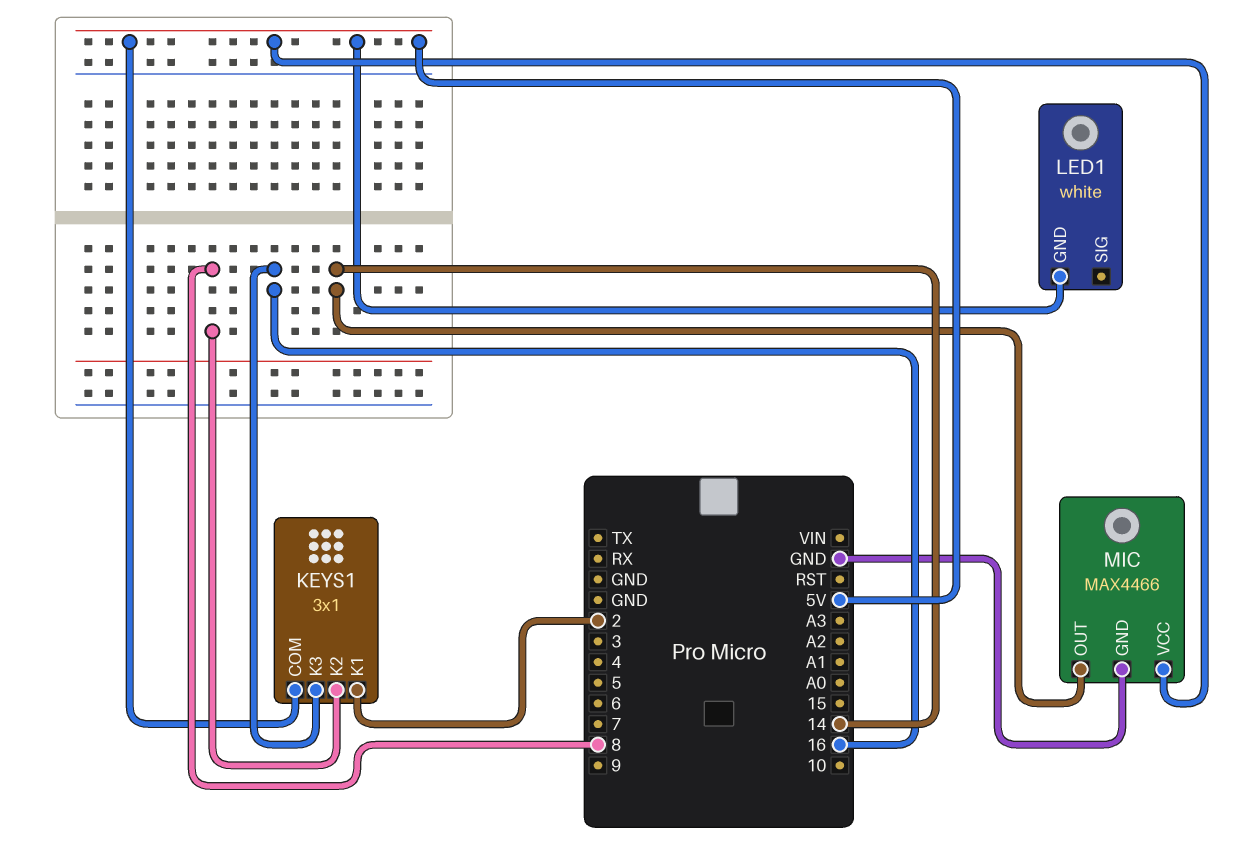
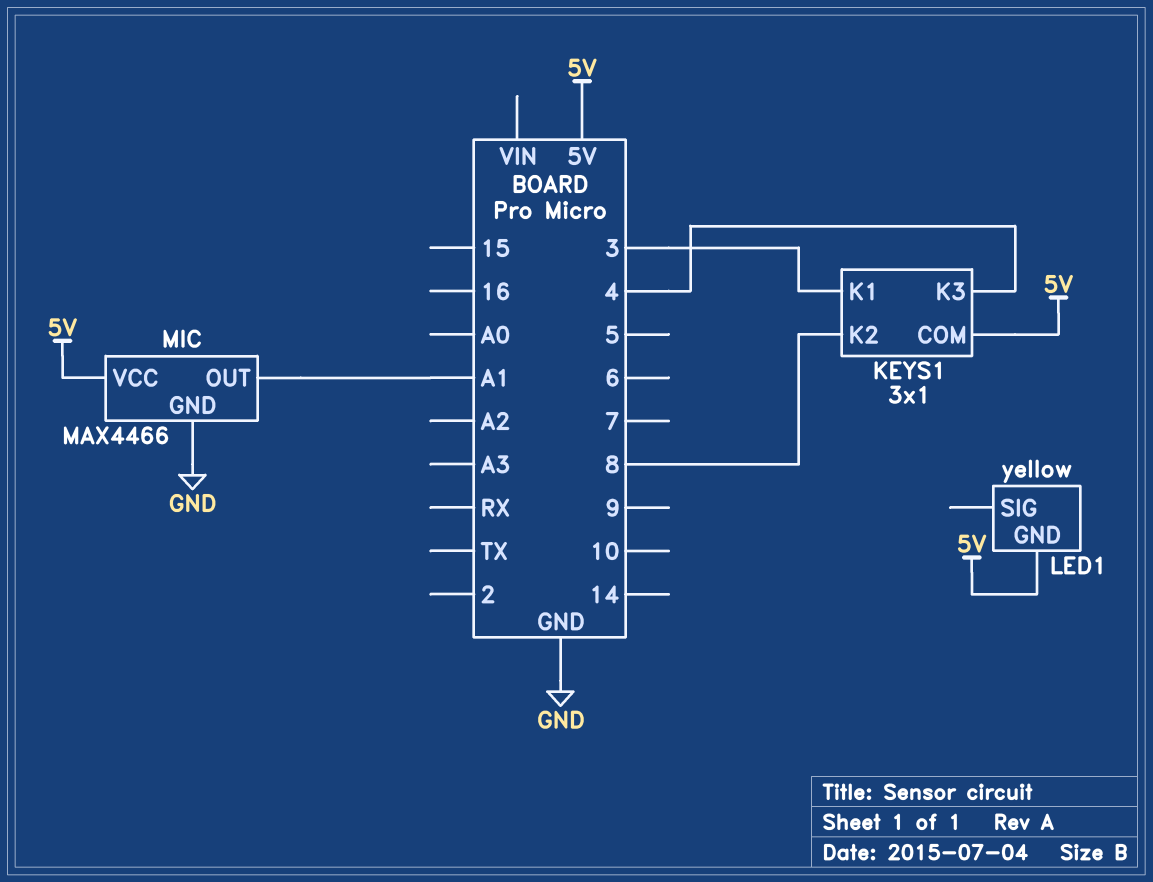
KEYS1 pin K1: 2 -> 3
KEYS1 pin K3: 16 -> 4
LED1: white -> yellow
MIC pin OUT: 14 -> A1

